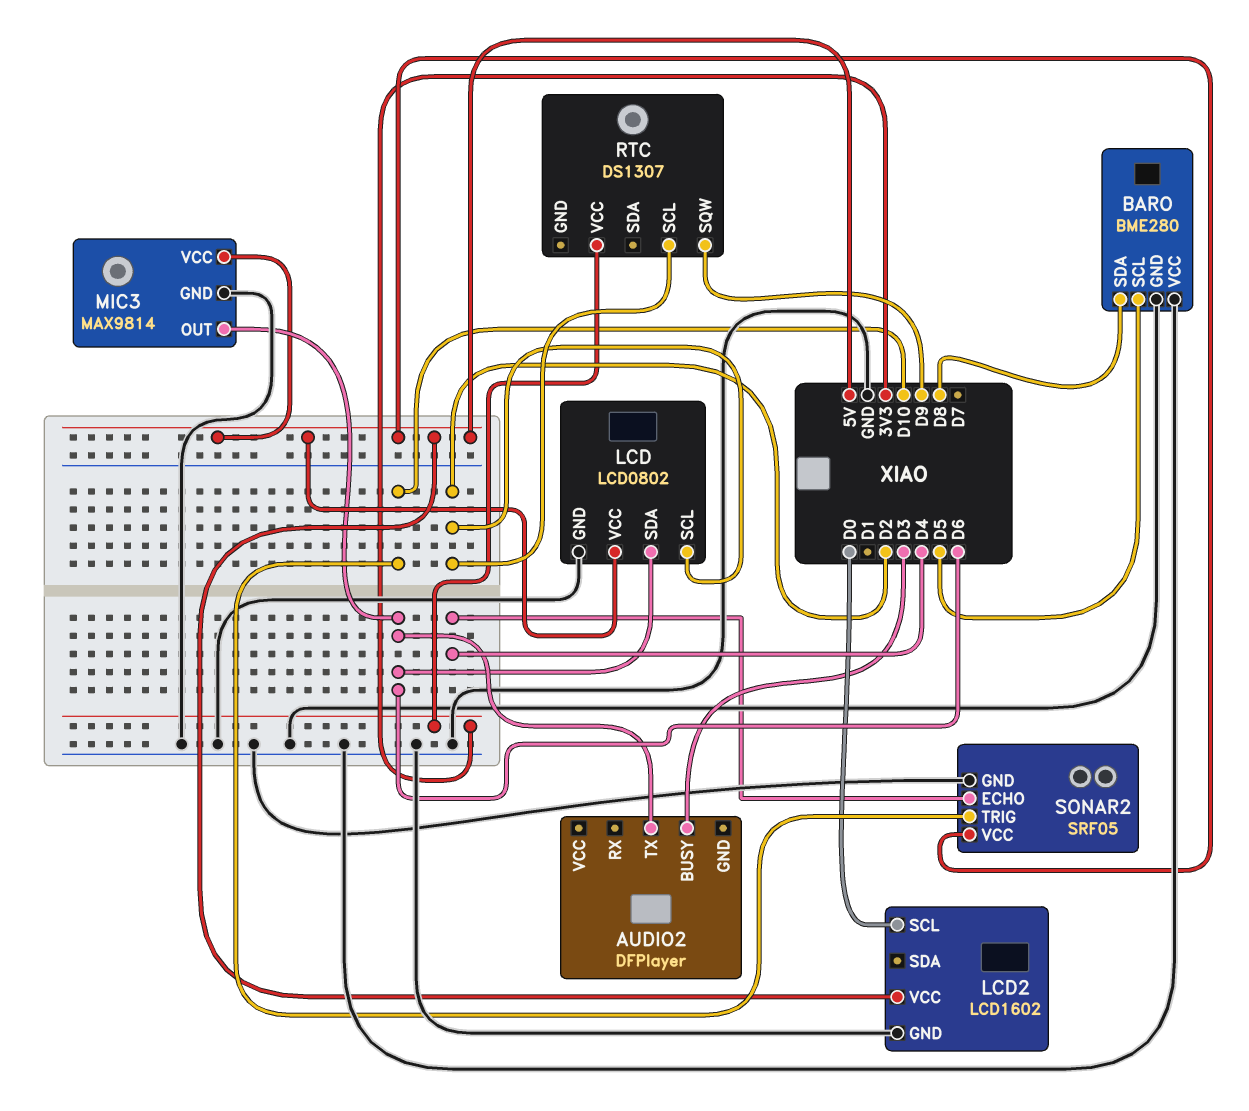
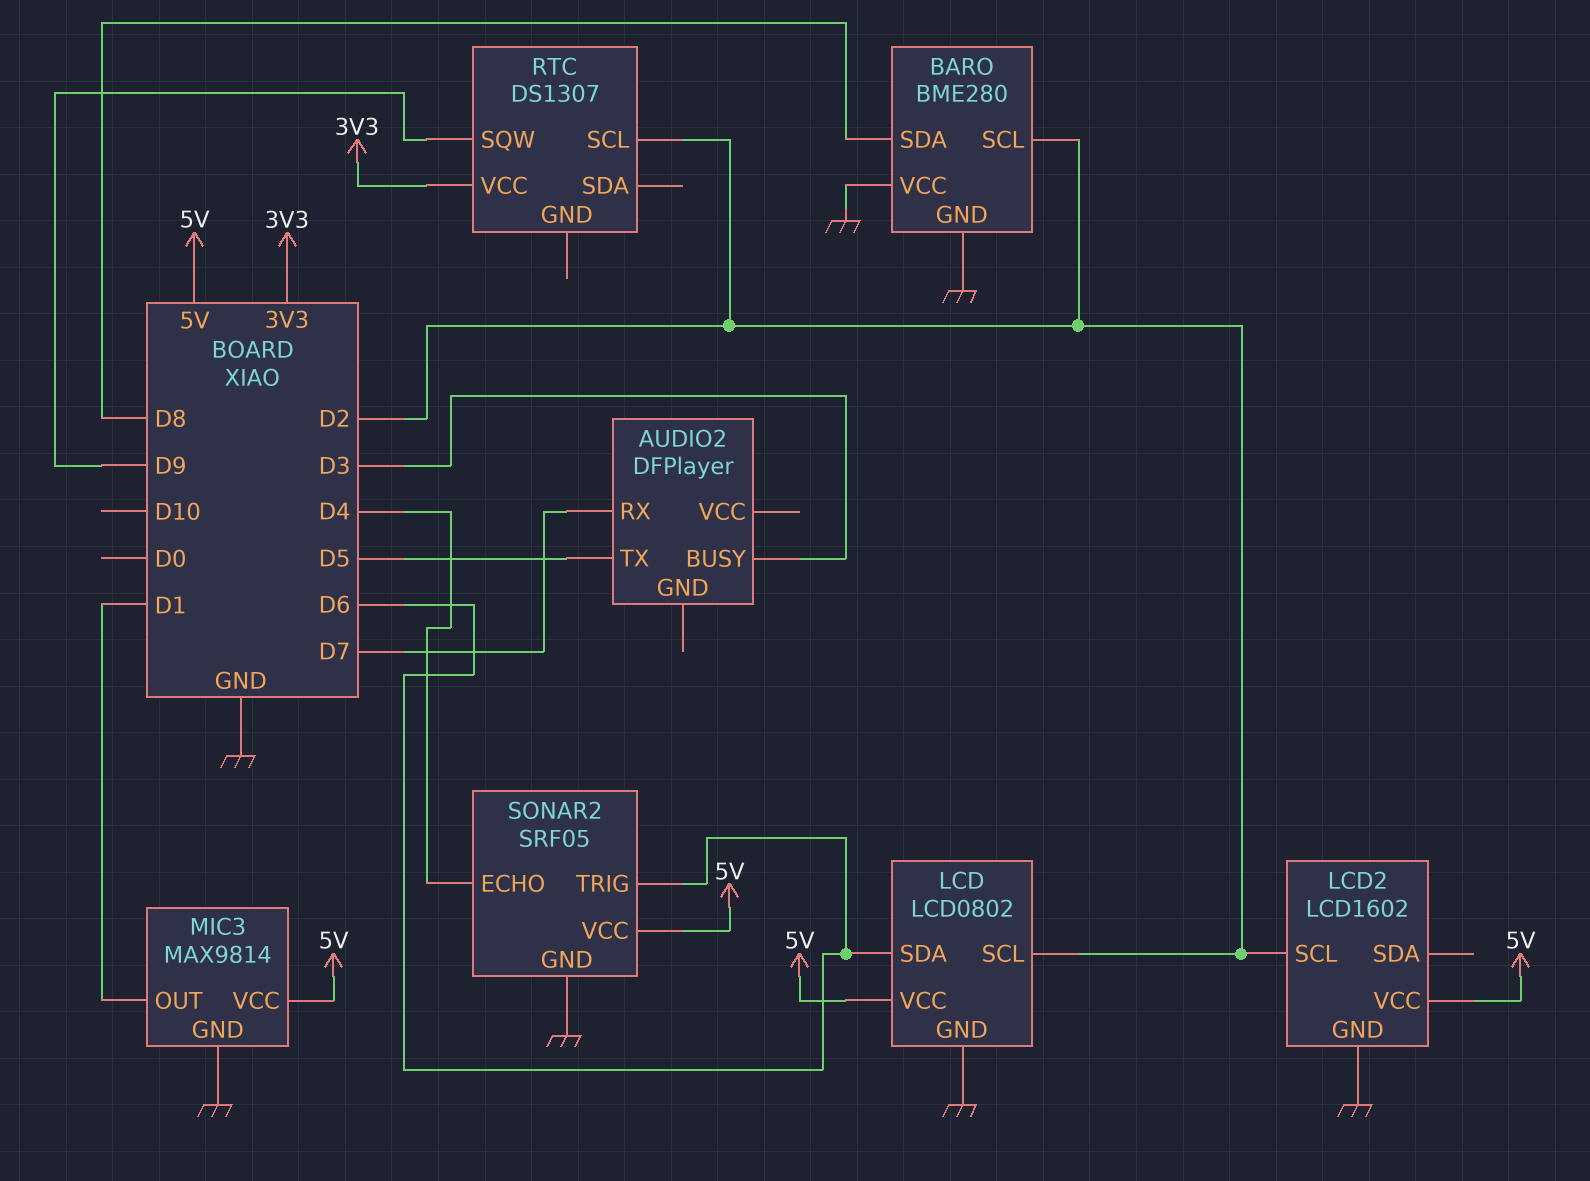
AUDIO2 pin RX: none -> D7
AUDIO2 pin TX: D6 -> D5
BARO pin SCL: D5 -> D2
LCD2 pin SCL: D0 -> D2
MIC3 pin OUT: D6 -> D1
SONAR2 pin TRIG: D10 -> D6

